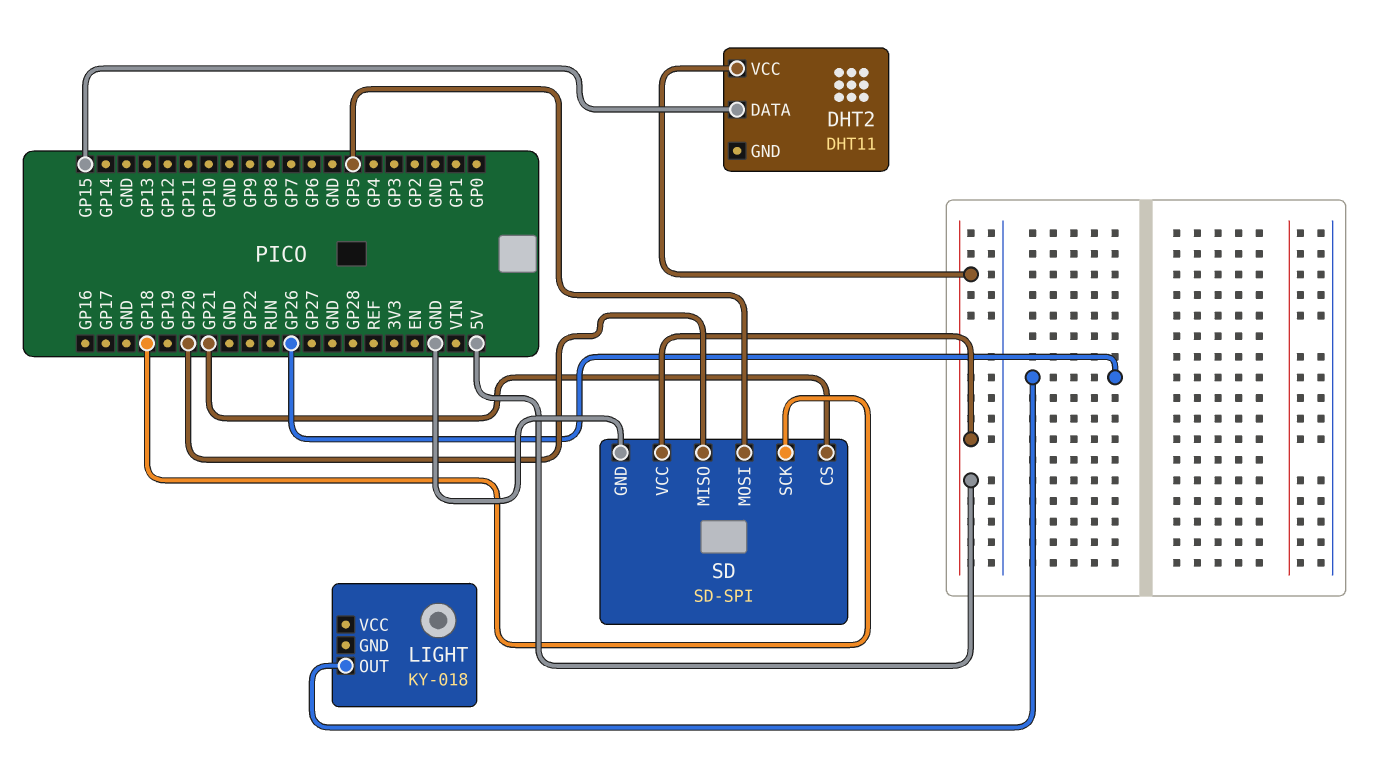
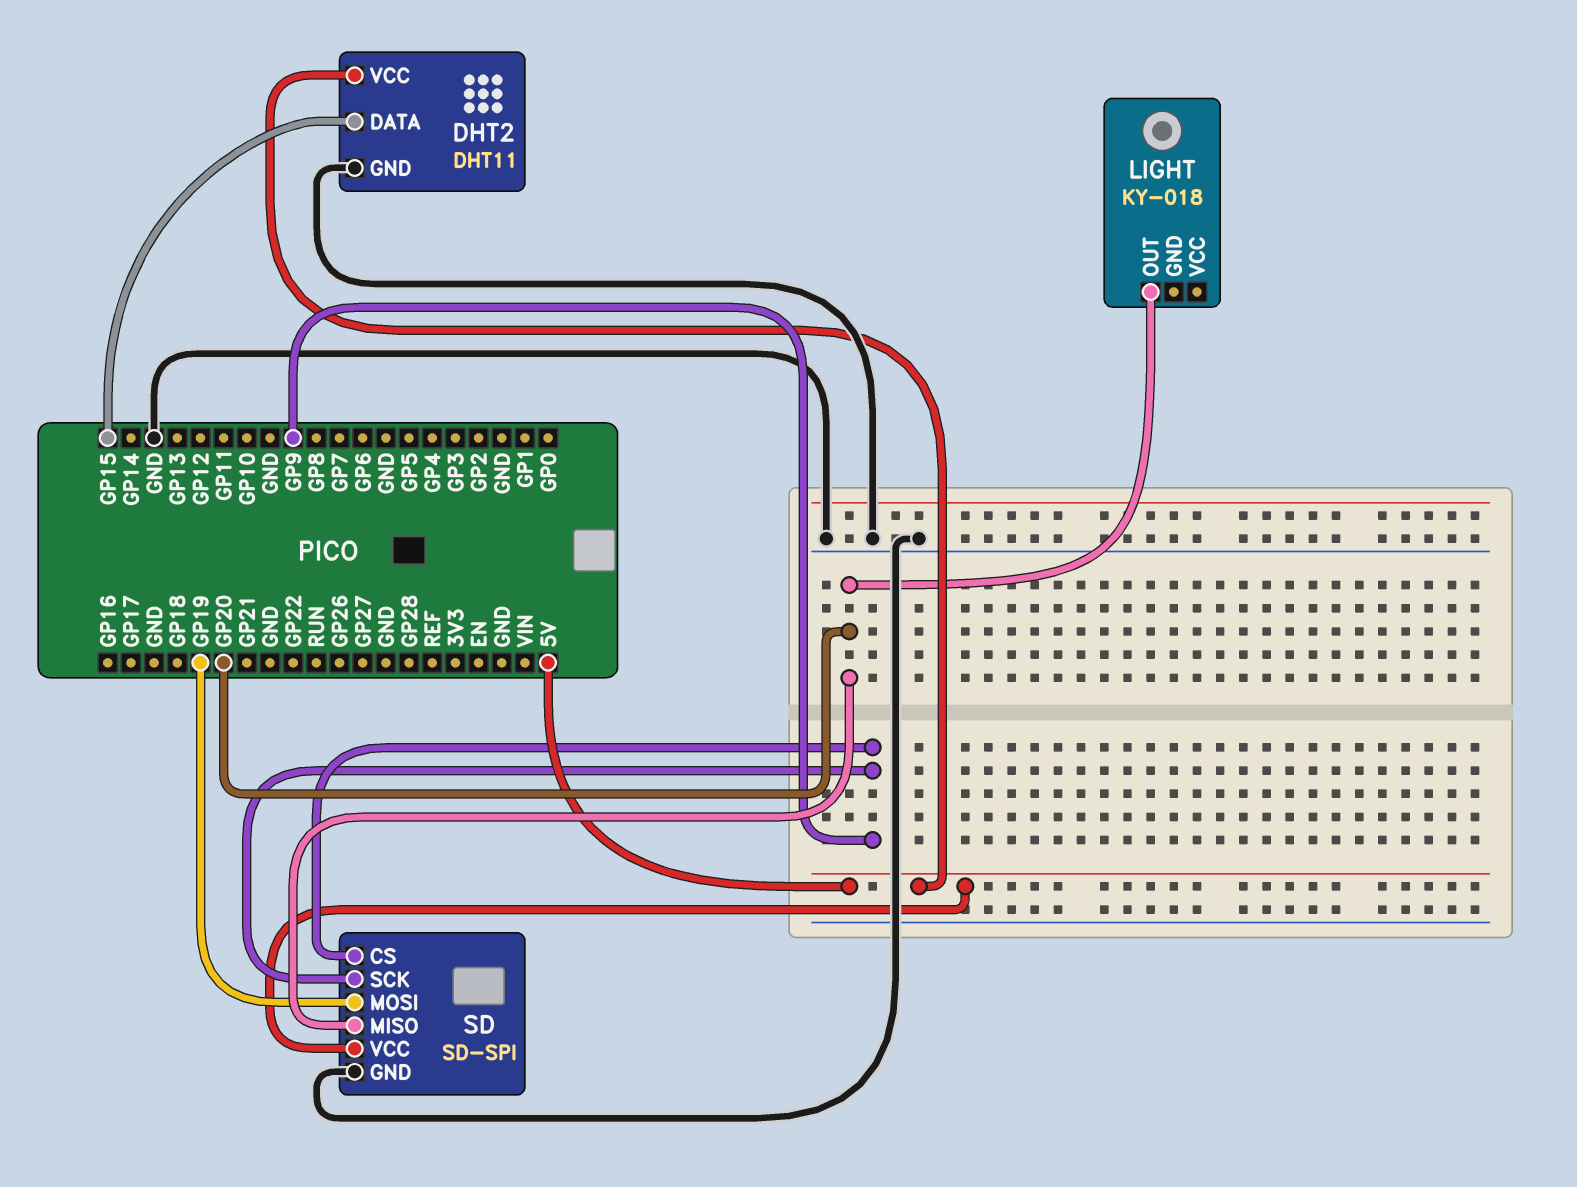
DHT2 pin GND: none -> GND
LIGHT pin OUT: GP26 -> GP20
SD pin CS: GP21 -> GP9
SD pin MOSI: GP5 -> GP19
SD pin SCK: GP18 -> GP9

